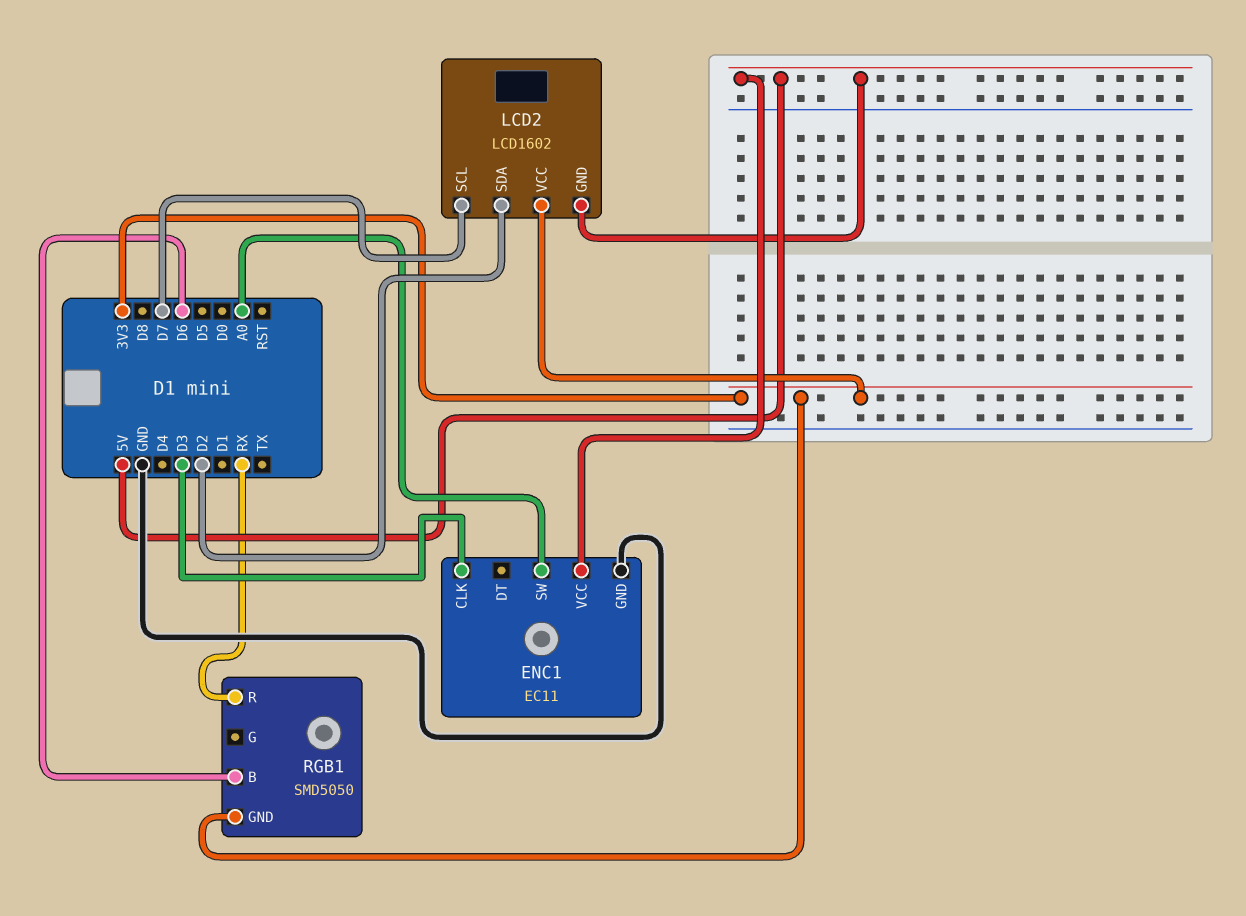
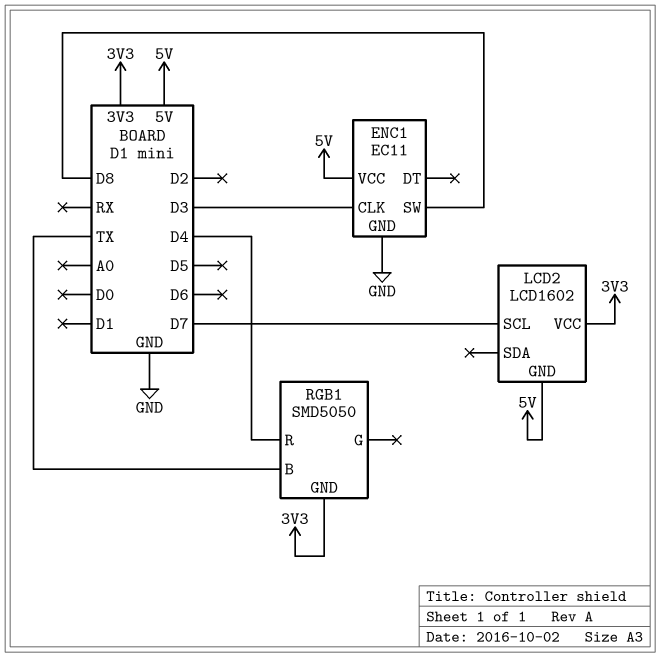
ENC1 pin SW: A0 -> D8
LCD2 pin SDA: D2 -> none
RGB1 pin B: D6 -> TX
RGB1 pin R: RX -> D4

